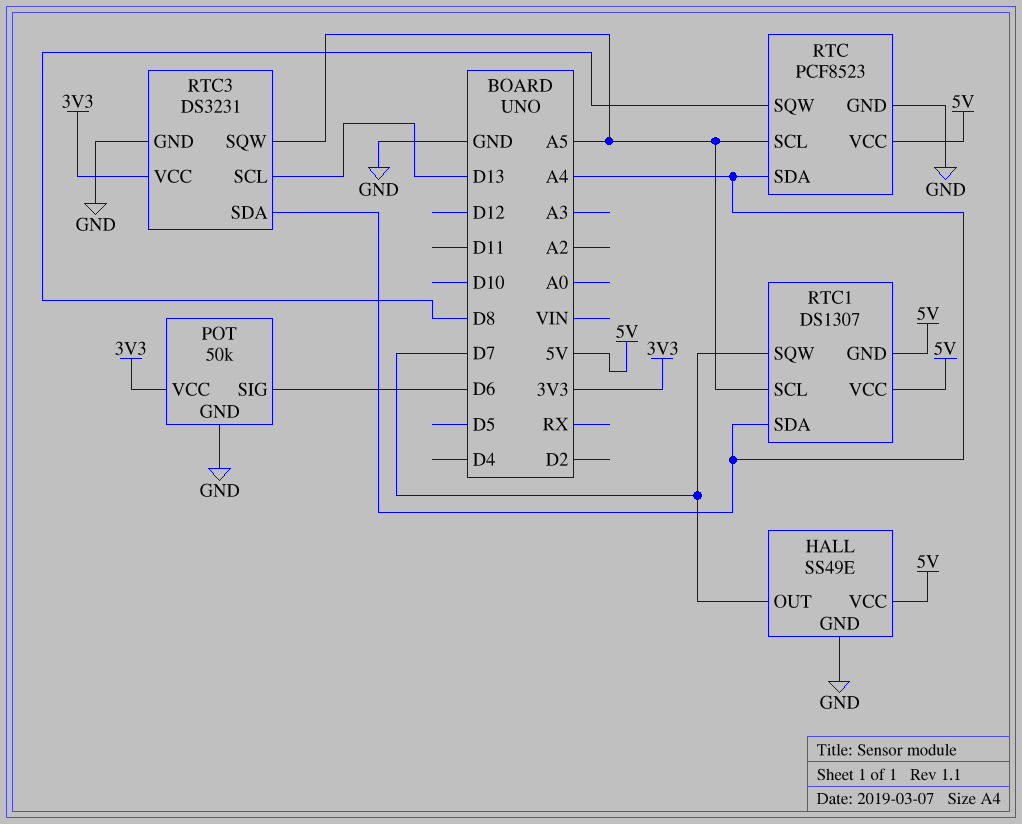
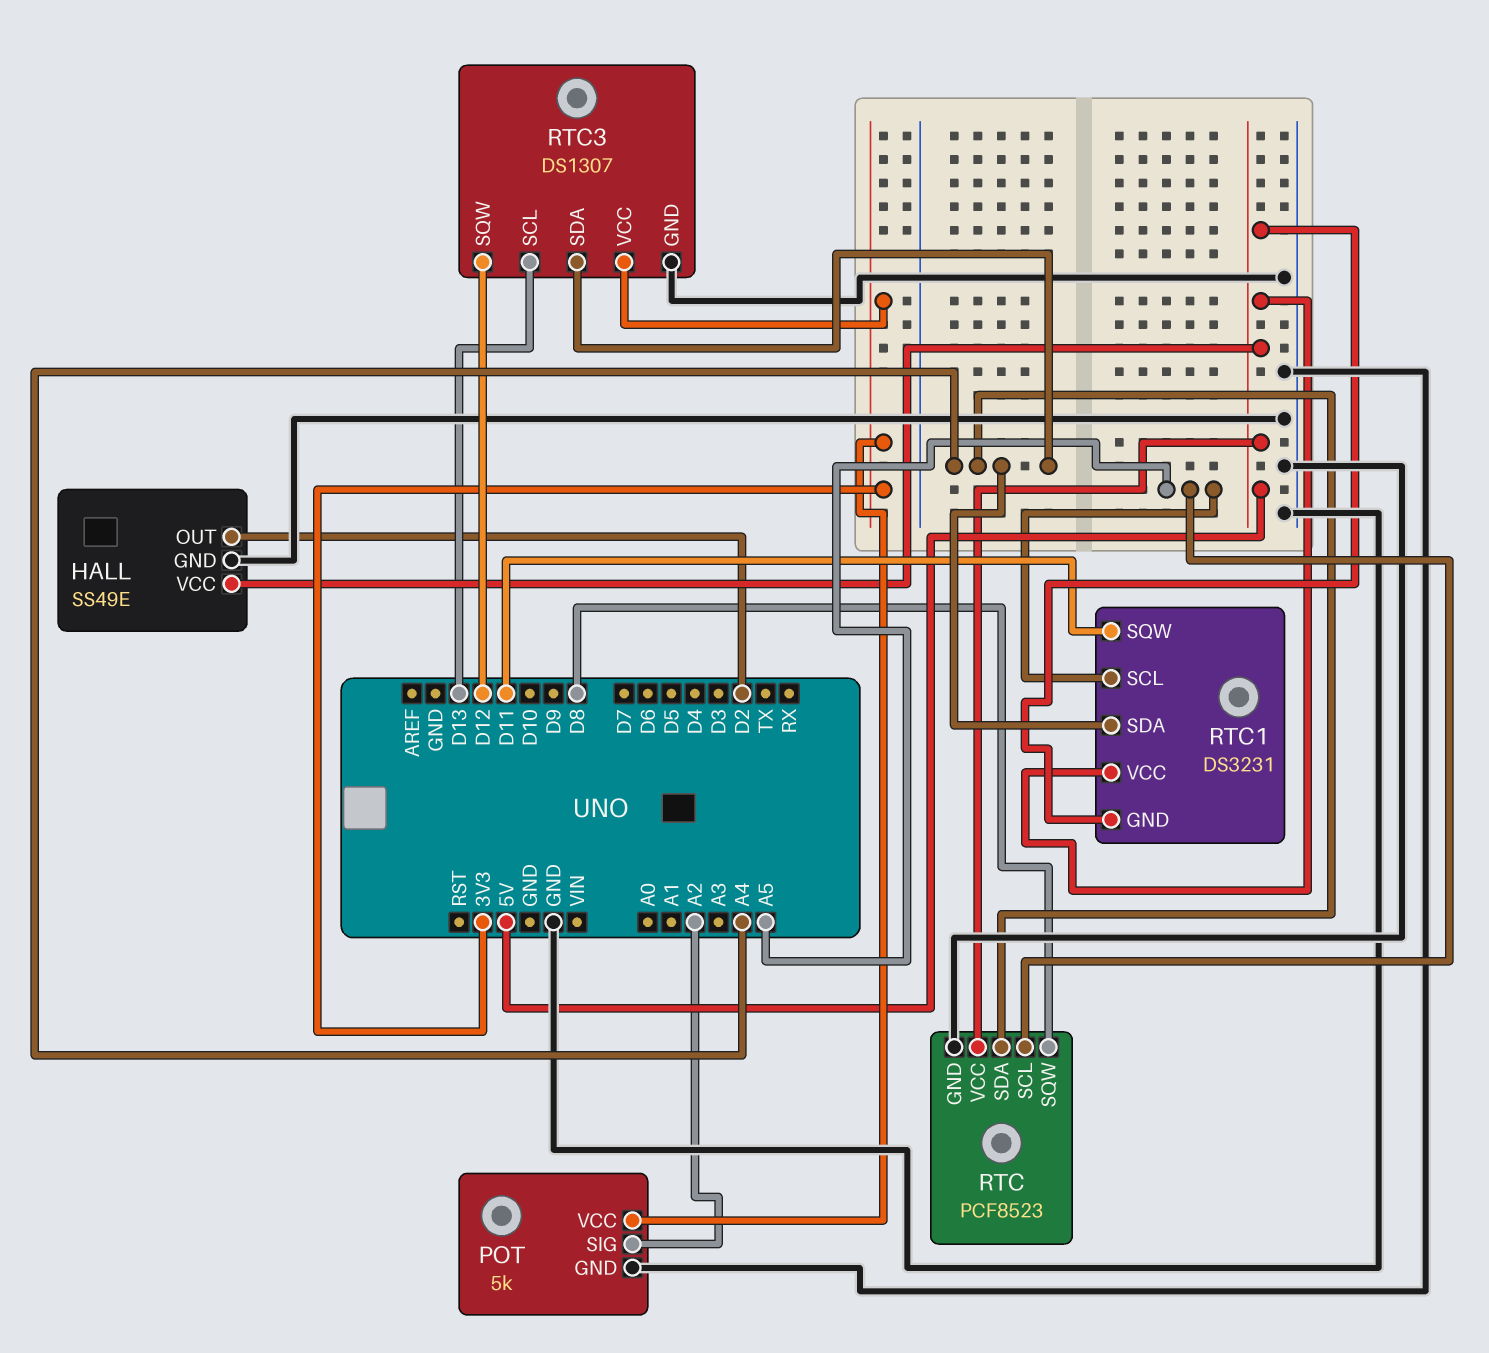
HALL pin OUT: D7 -> D2
POT: 50k -> 5k
POT pin SIG: D6 -> A2
RTC1: DS1307 -> DS3231
RTC1 pin SQW: D7 -> D11
RTC3: DS3231 -> DS1307
RTC3 pin SQW: A5 -> D12

